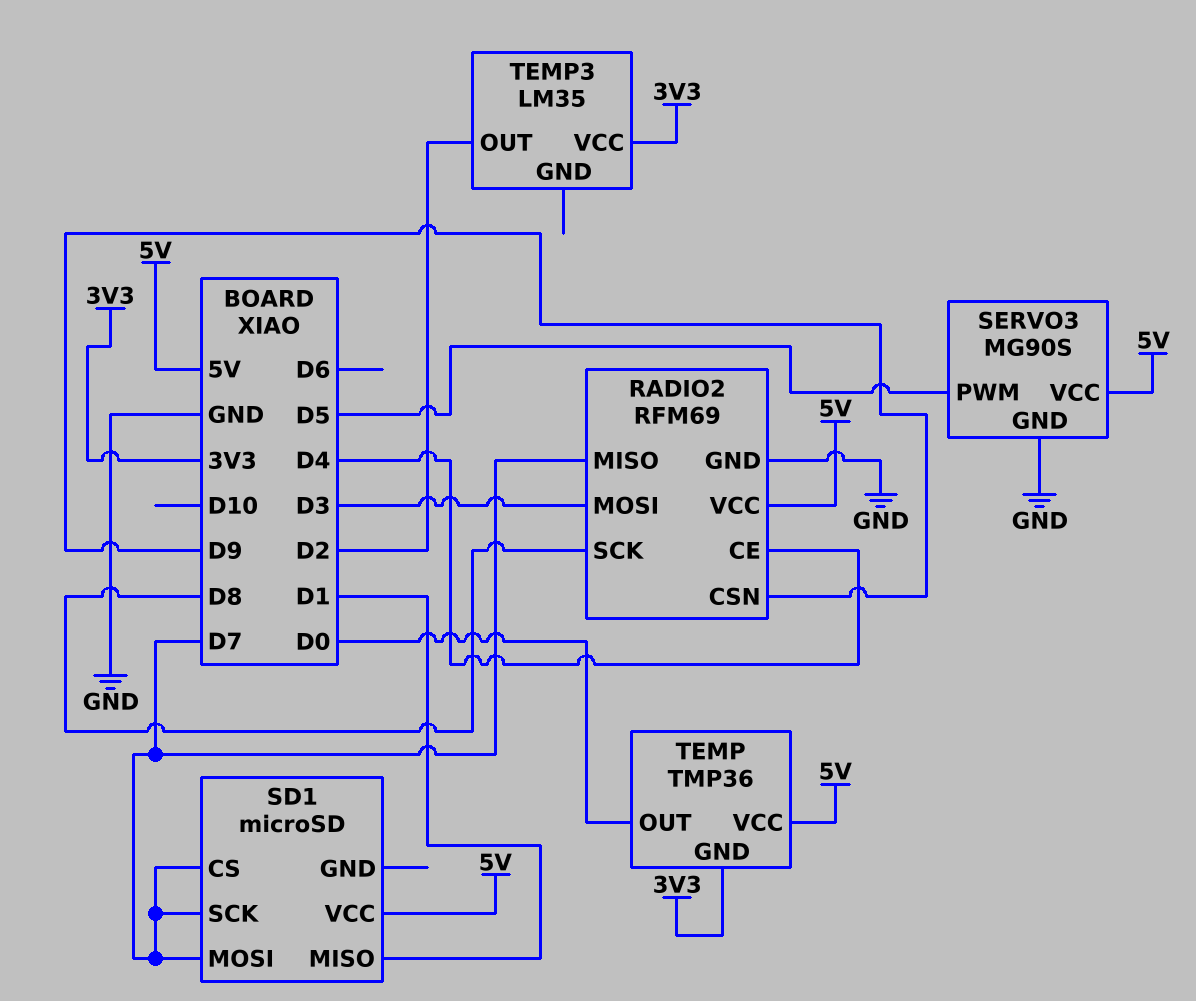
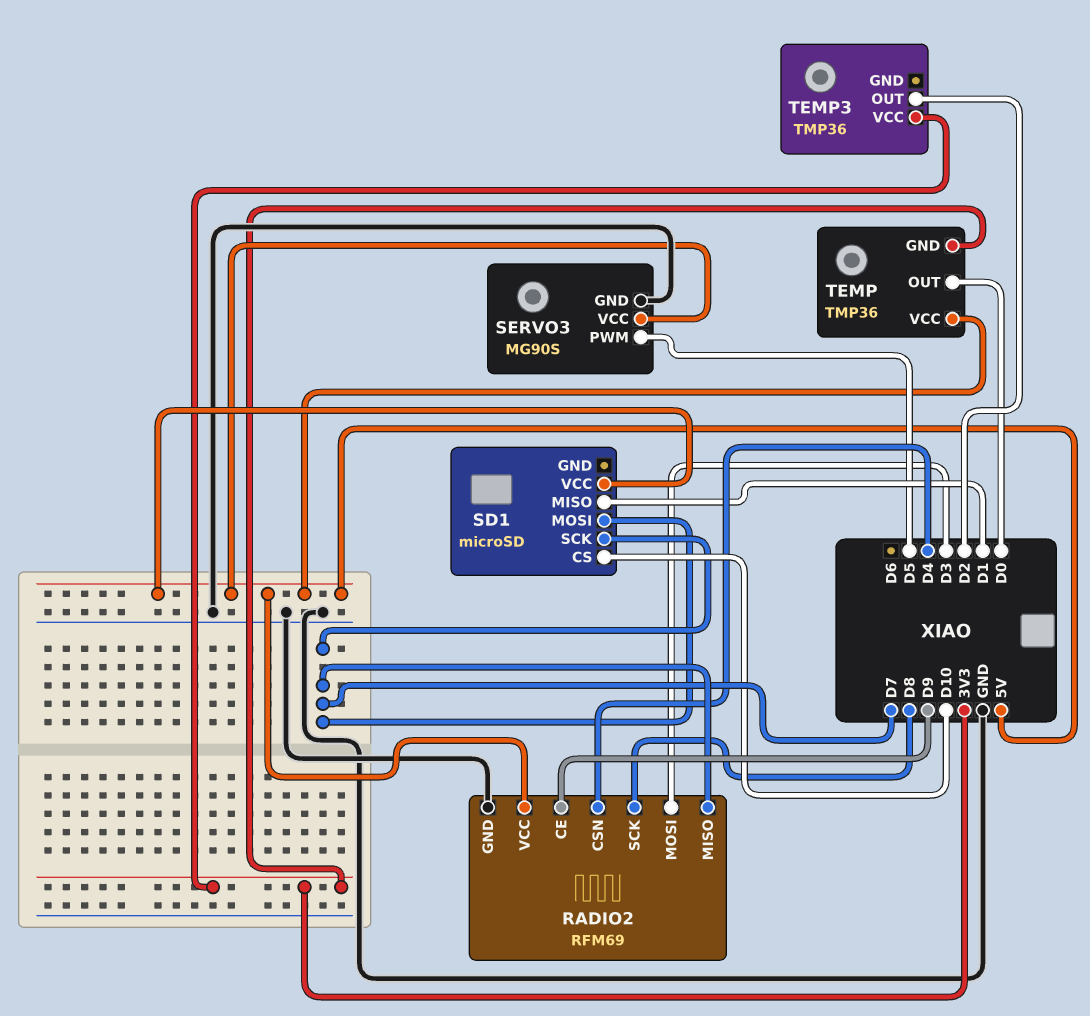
RADIO2 pin CE: D4 -> D9
RADIO2 pin CSN: D9 -> D4
SD1 pin CS: D7 -> D10
TEMP3: LM35 -> TMP36

